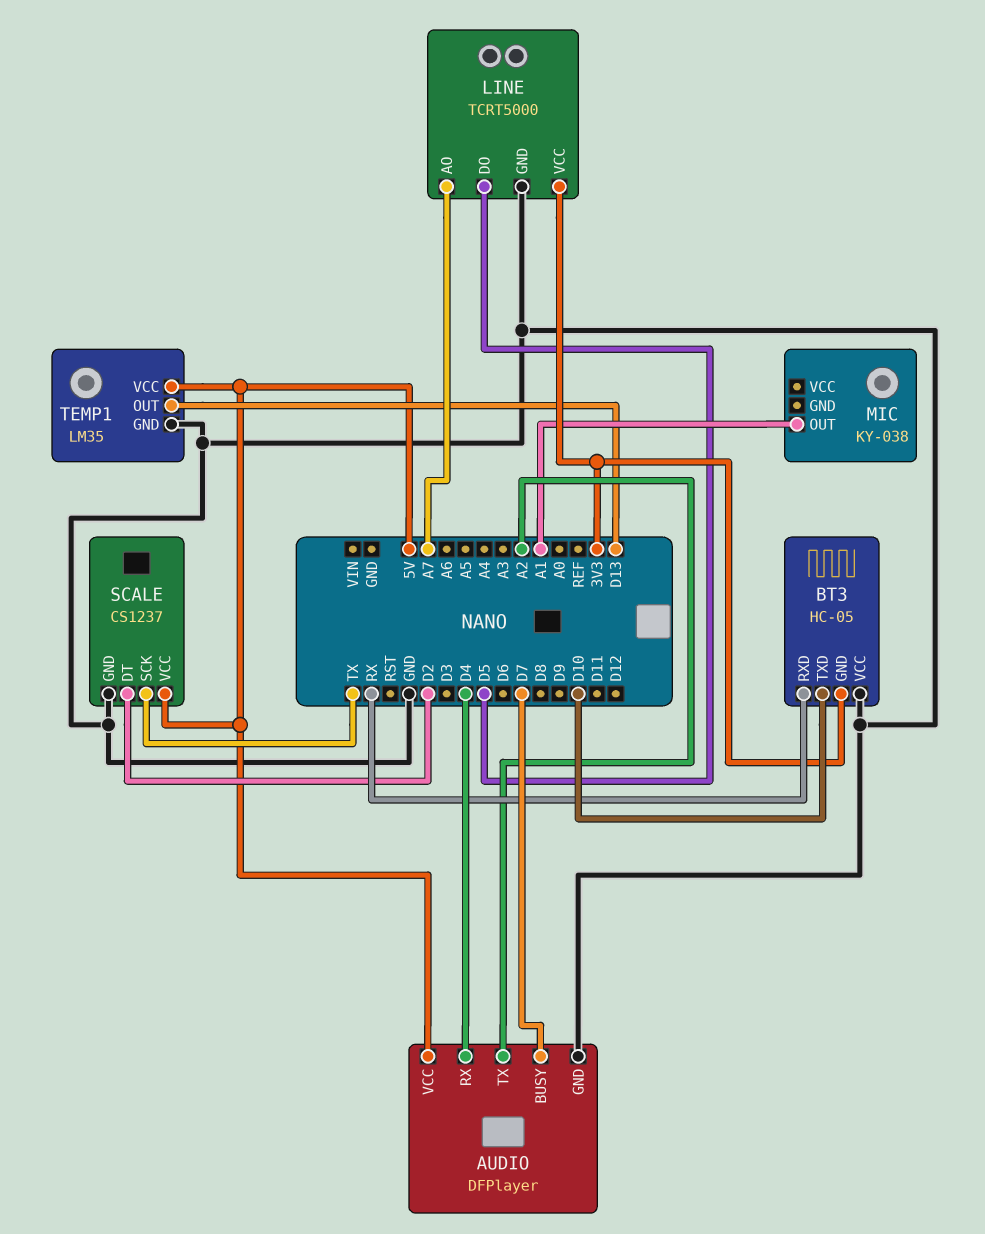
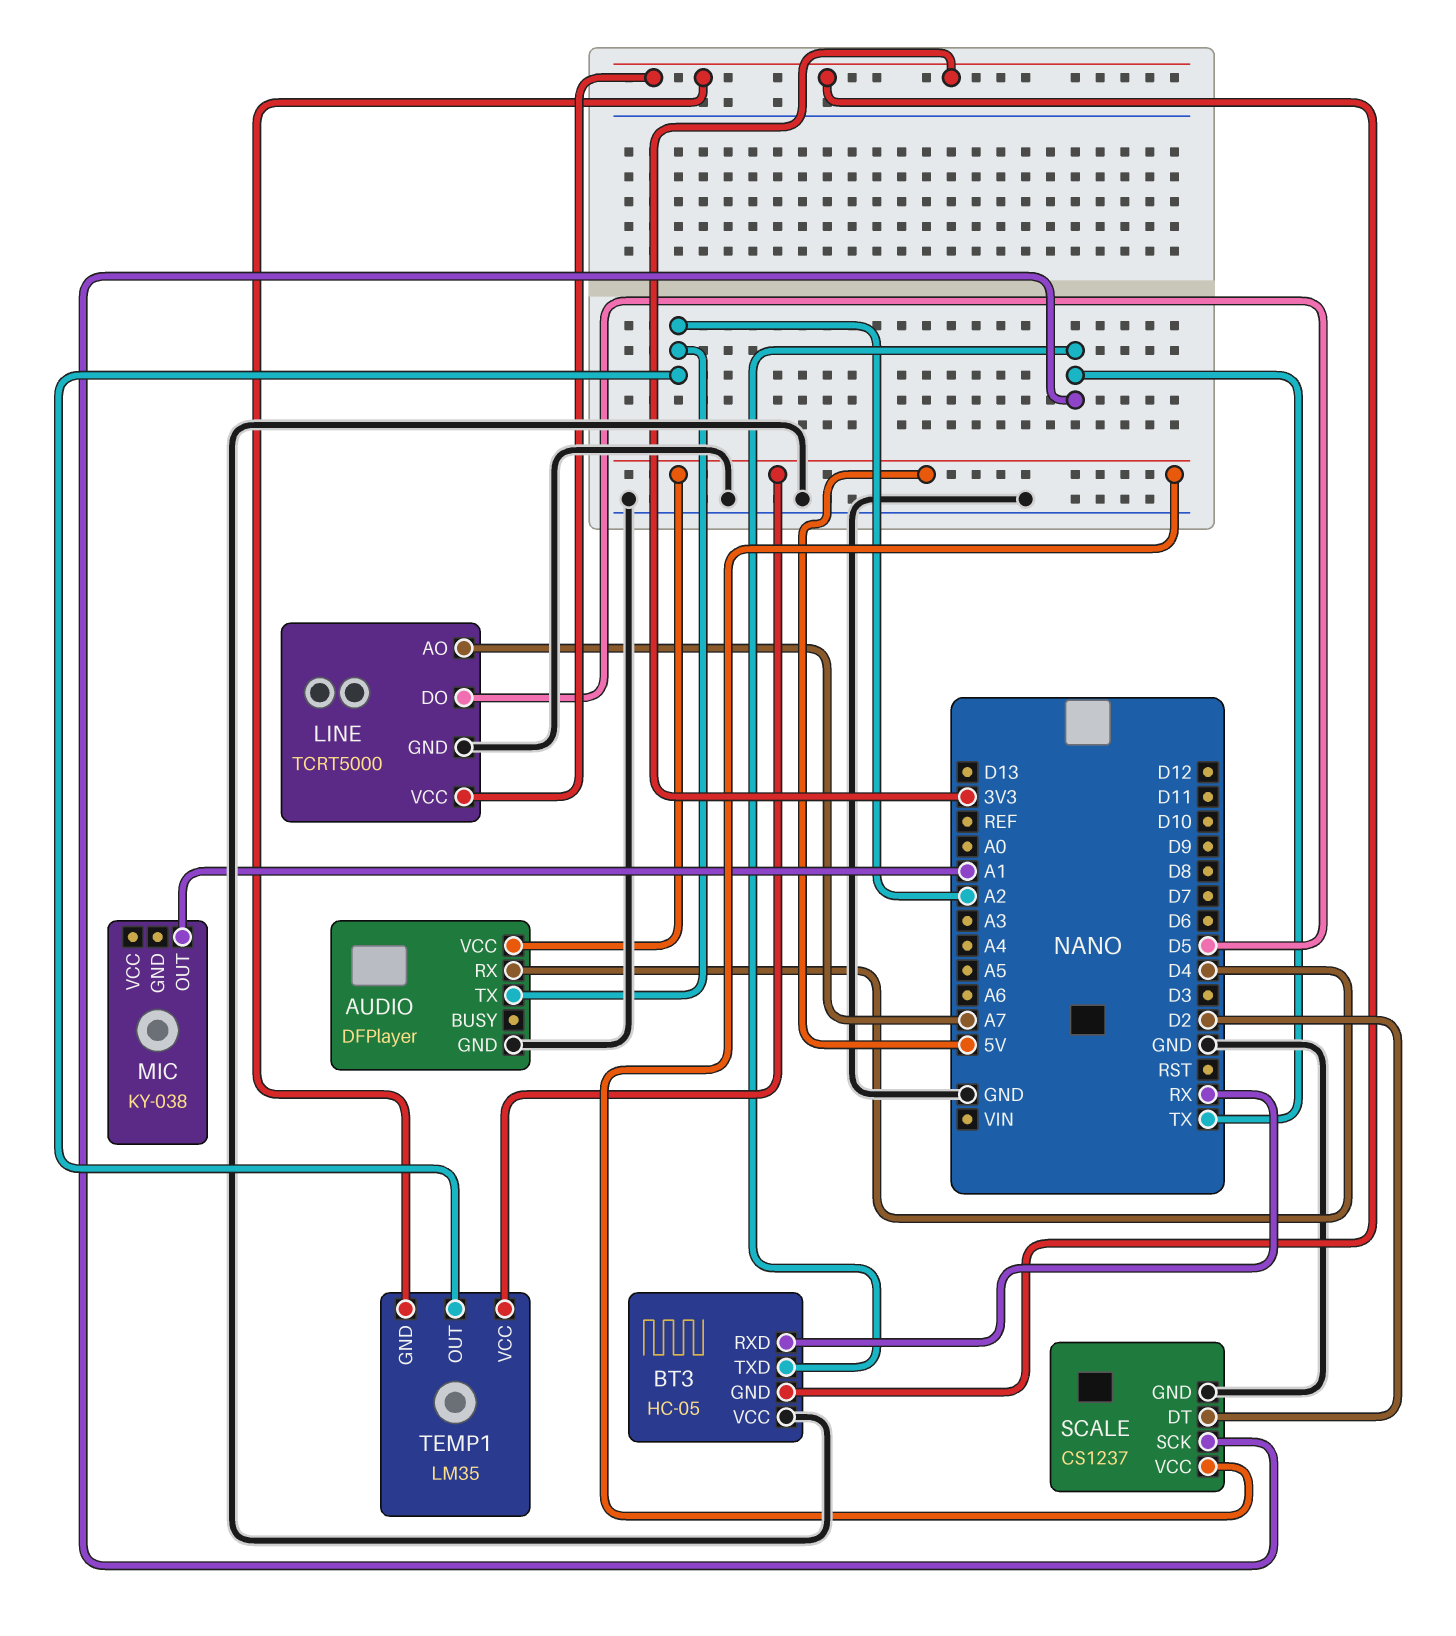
AUDIO pin BUSY: D7 -> none
BT3 pin TXD: D10 -> TX
TEMP1 pin GND: GND -> 3V3
TEMP1 pin OUT: D13 -> A2

